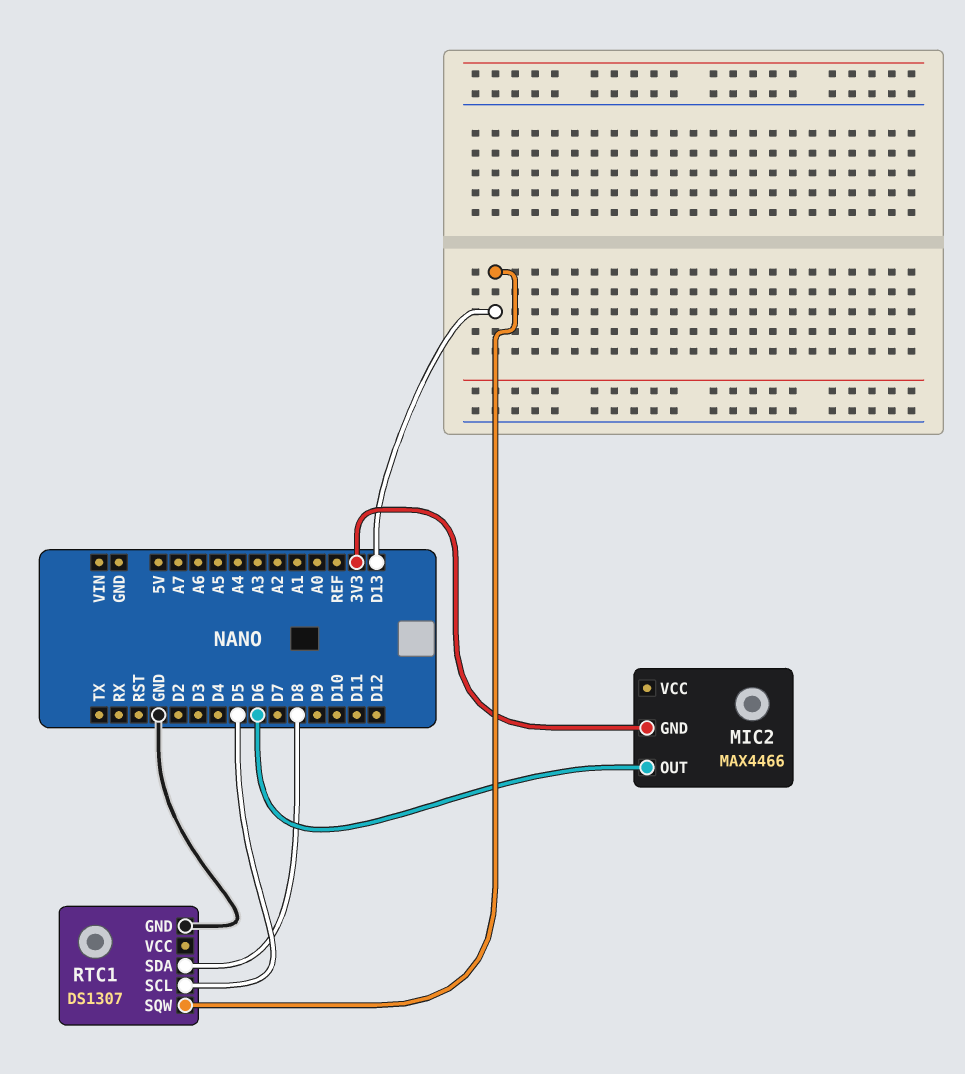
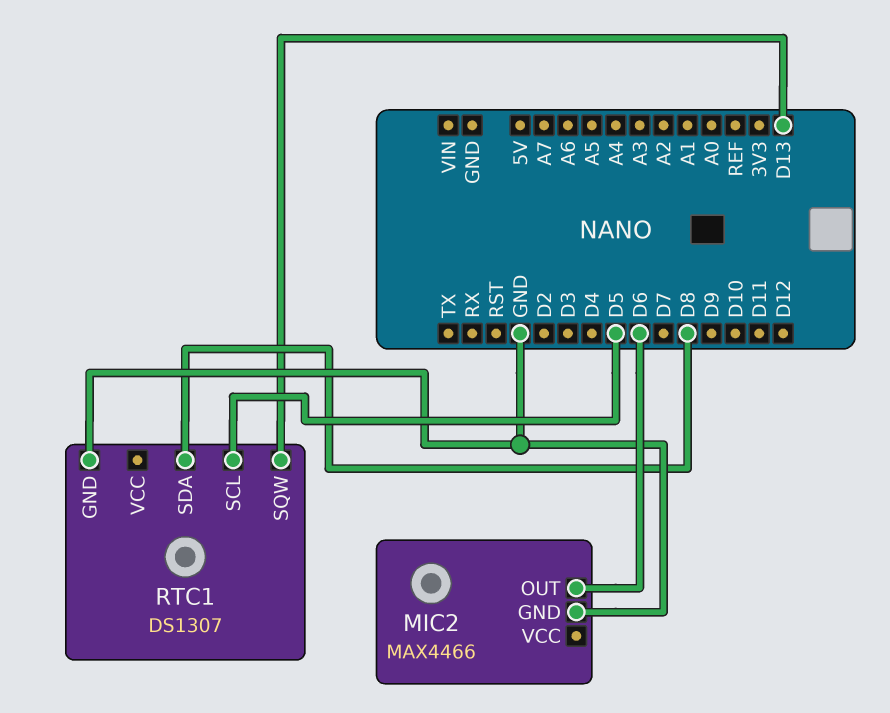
MIC2 pin GND: 3V3 -> GND

